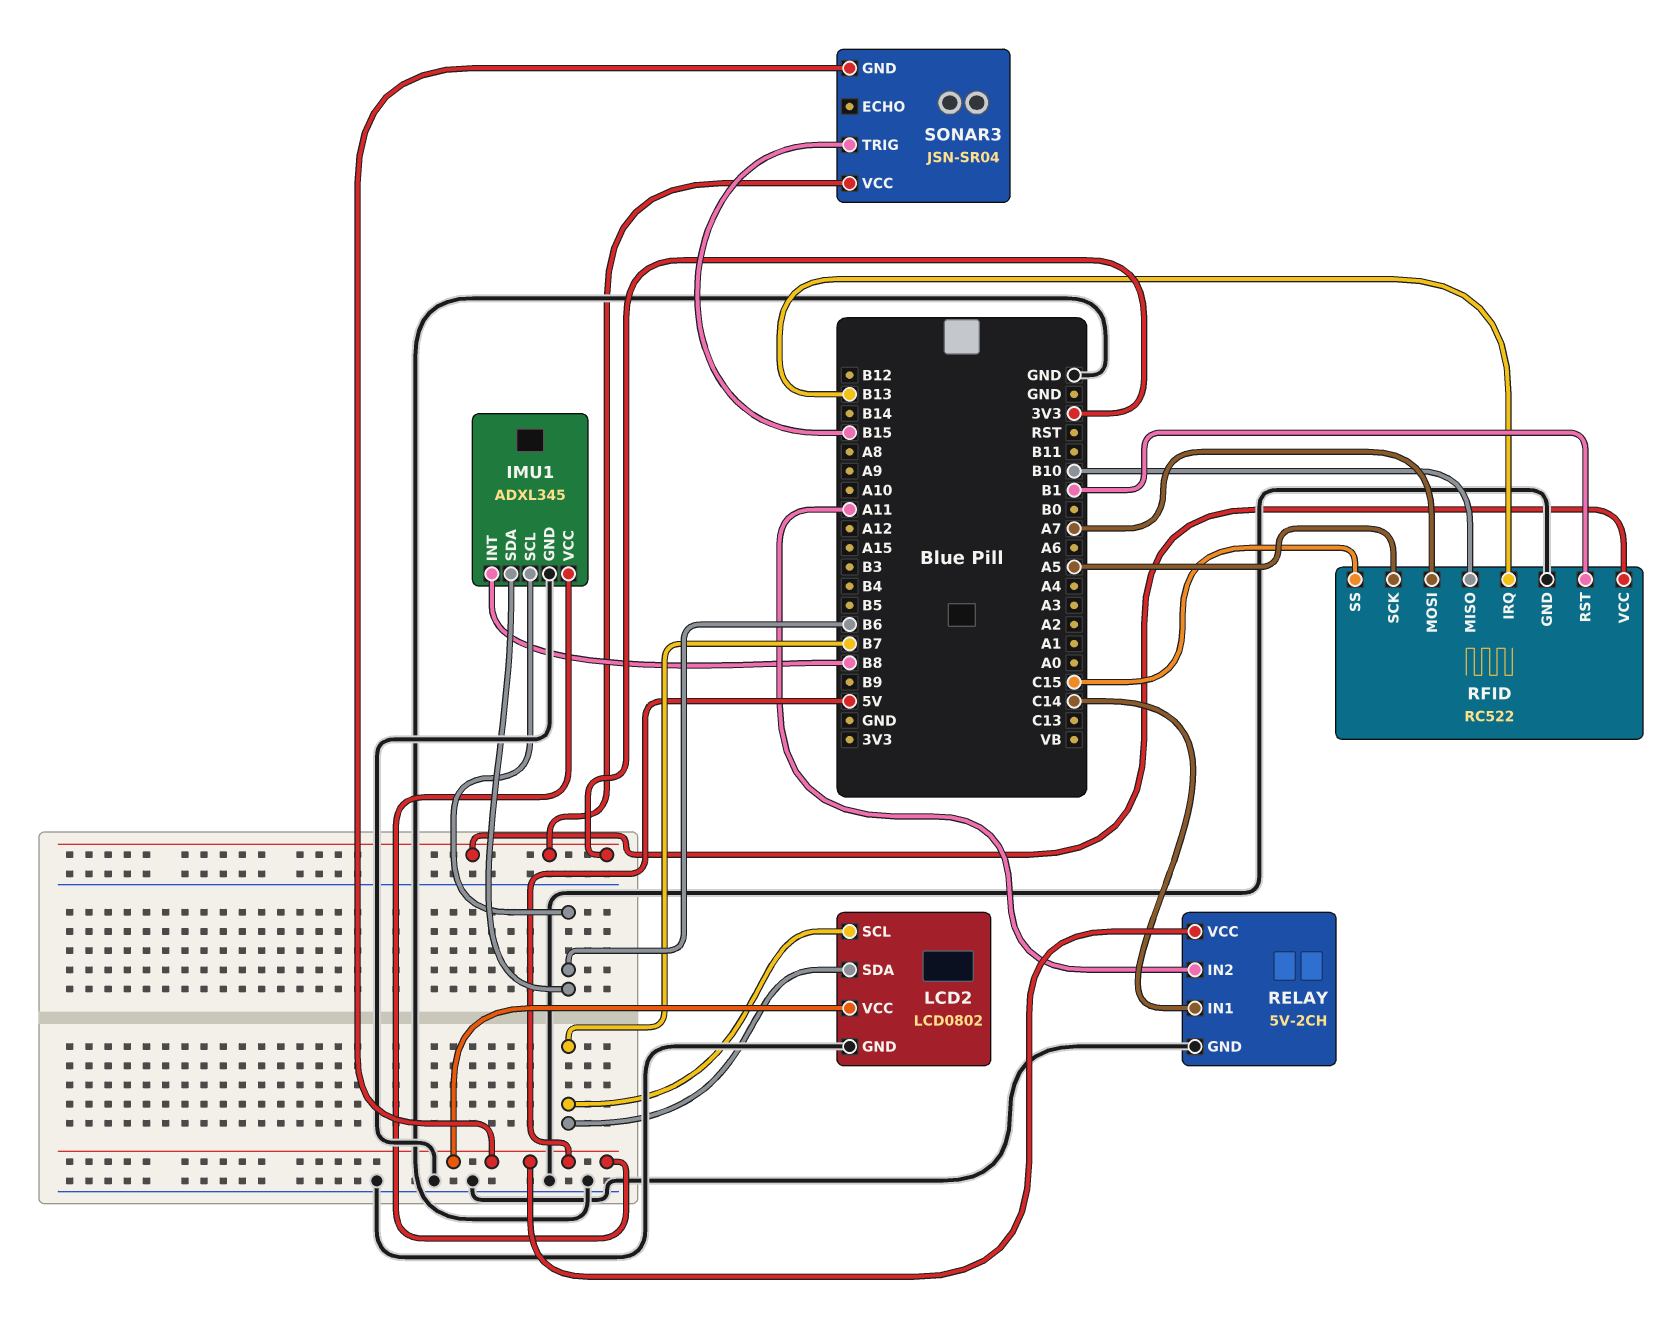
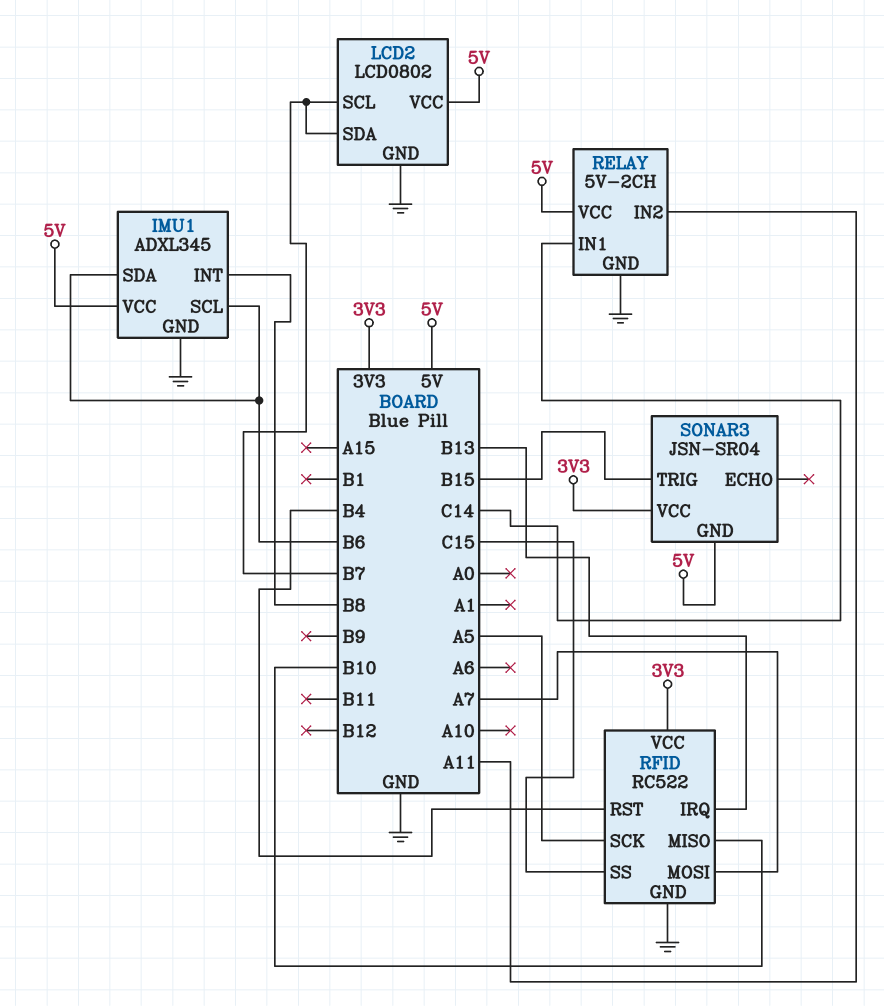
RFID pin RST: B1 -> B4

